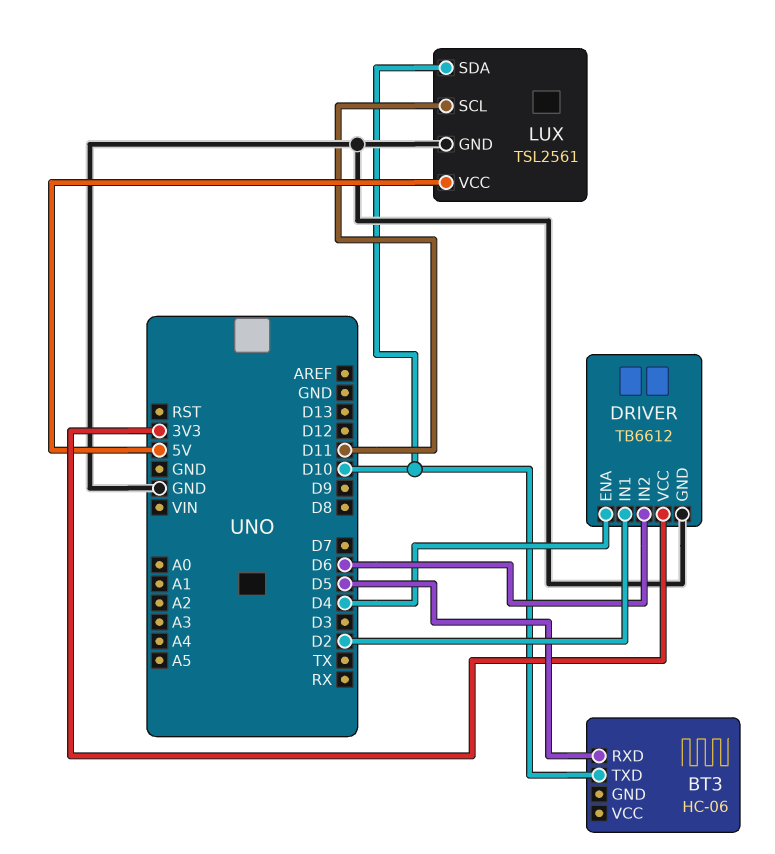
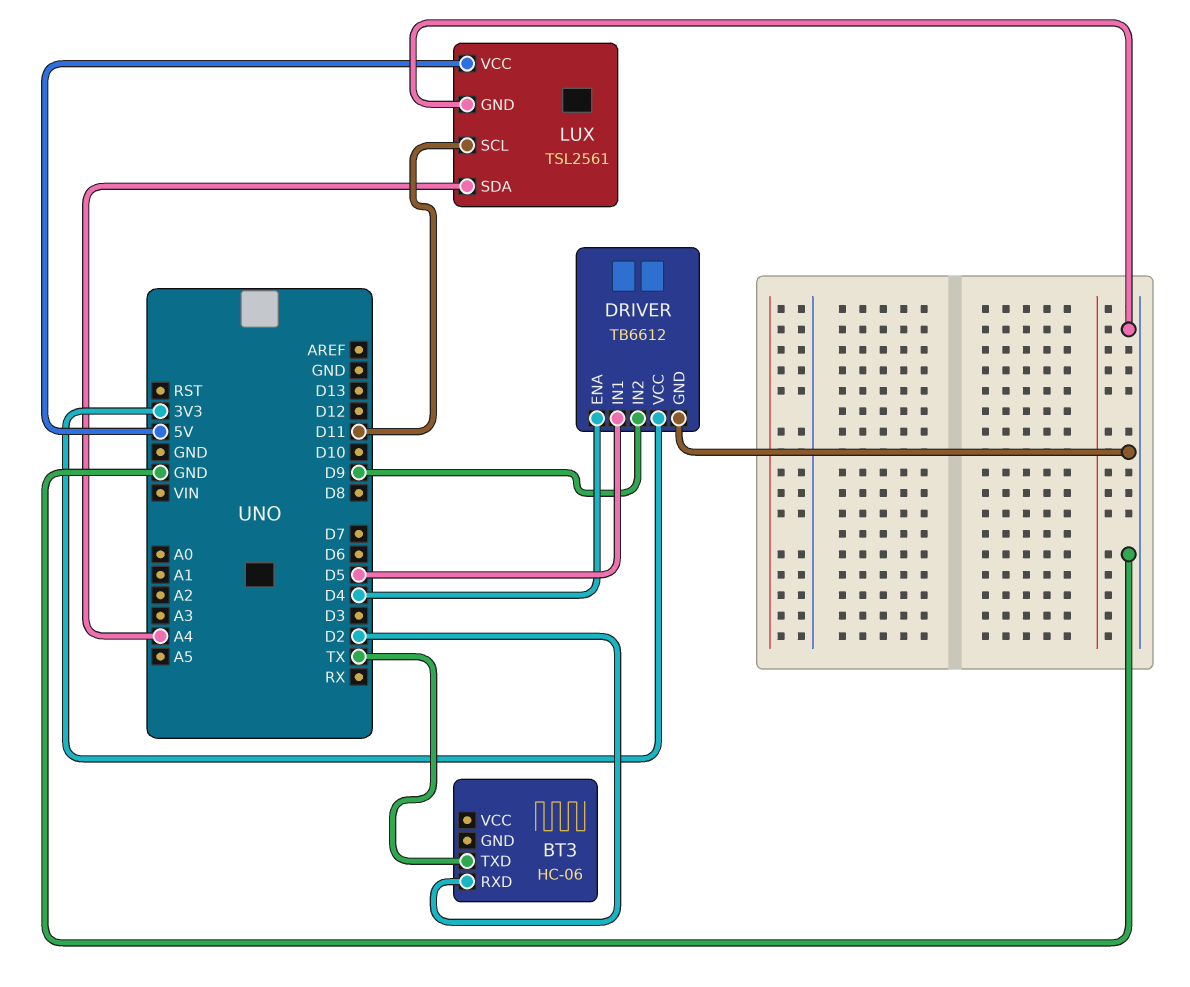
BT3 pin RXD: D5 -> D2
BT3 pin TXD: D10 -> TX
DRIVER pin IN1: D2 -> D5
DRIVER pin IN2: D6 -> D9
LUX pin SDA: D10 -> A4

